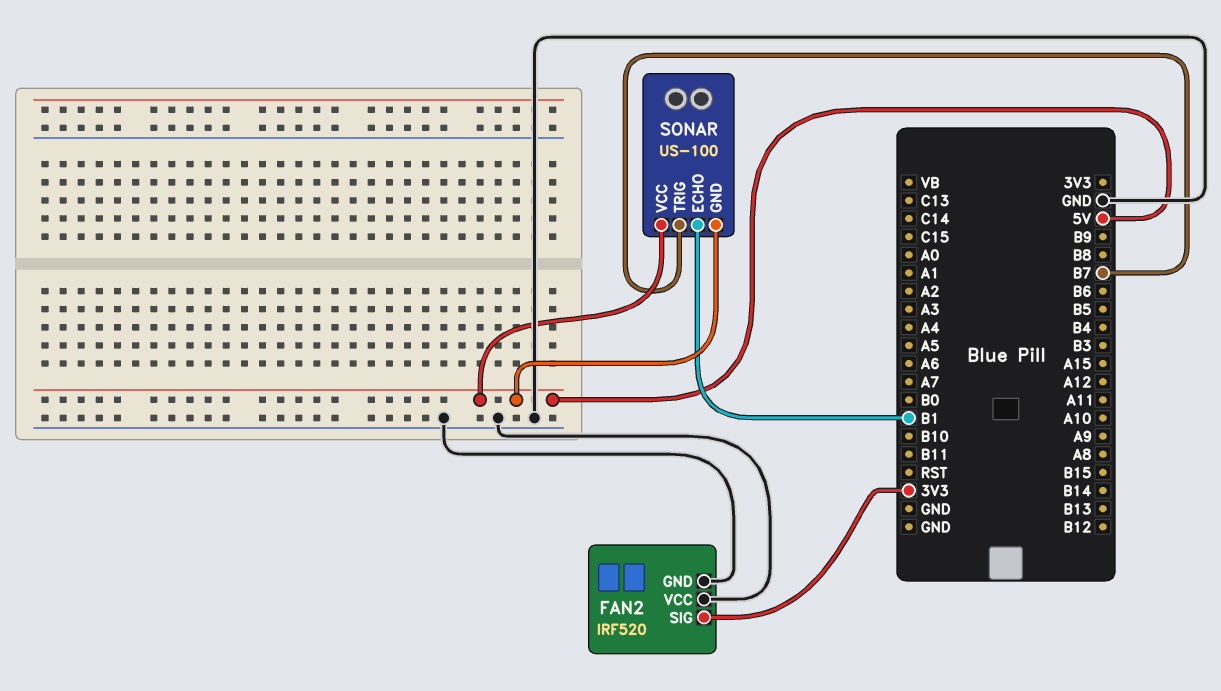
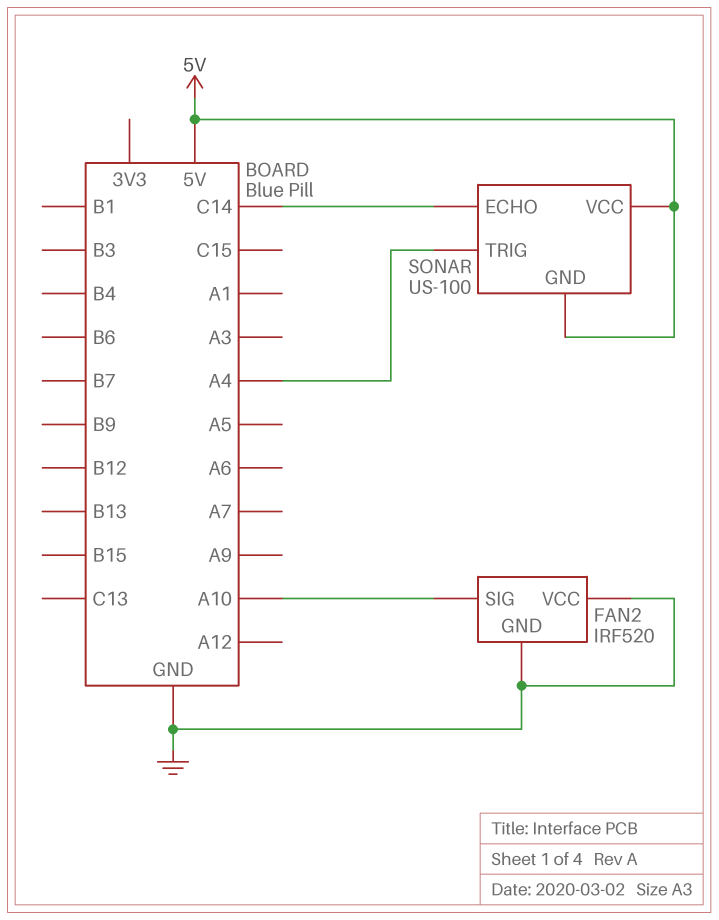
FAN2 pin SIG: 3V3 -> A10
SONAR pin ECHO: B1 -> C14
SONAR pin TRIG: B7 -> A4

